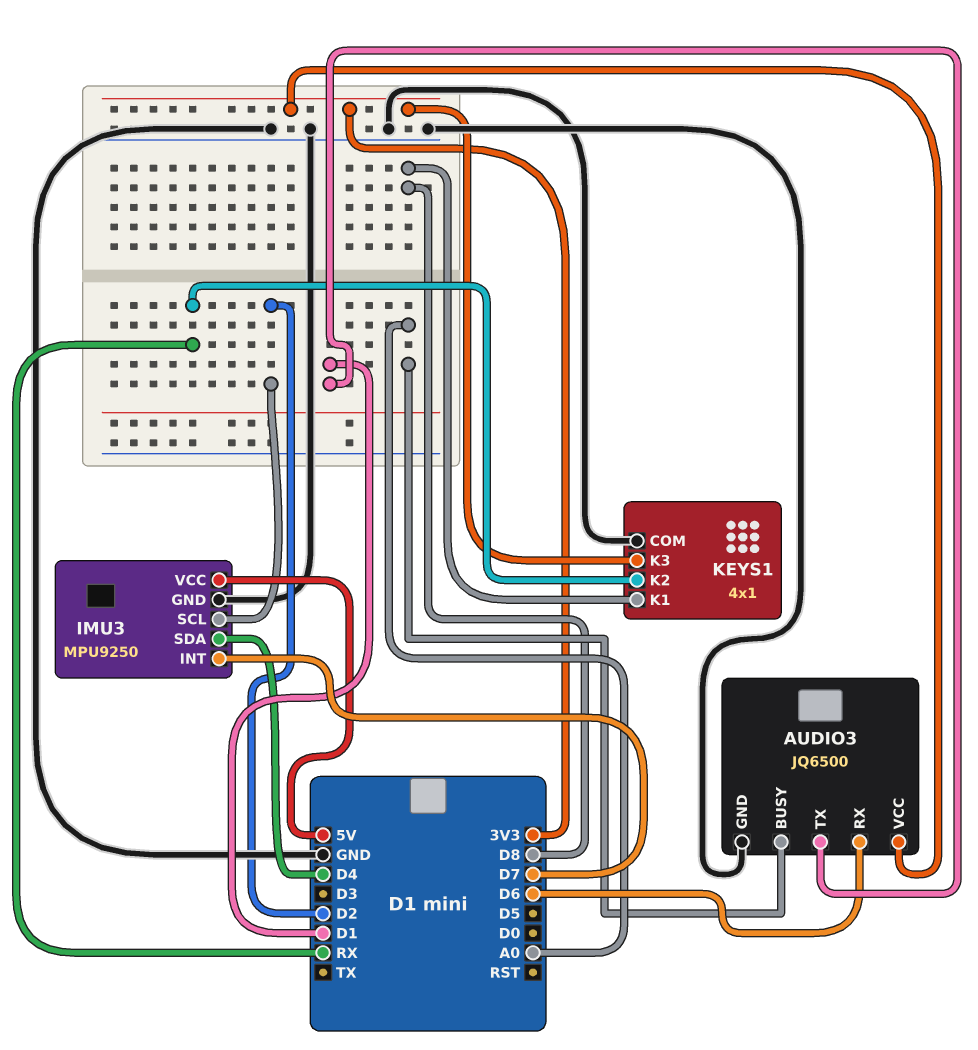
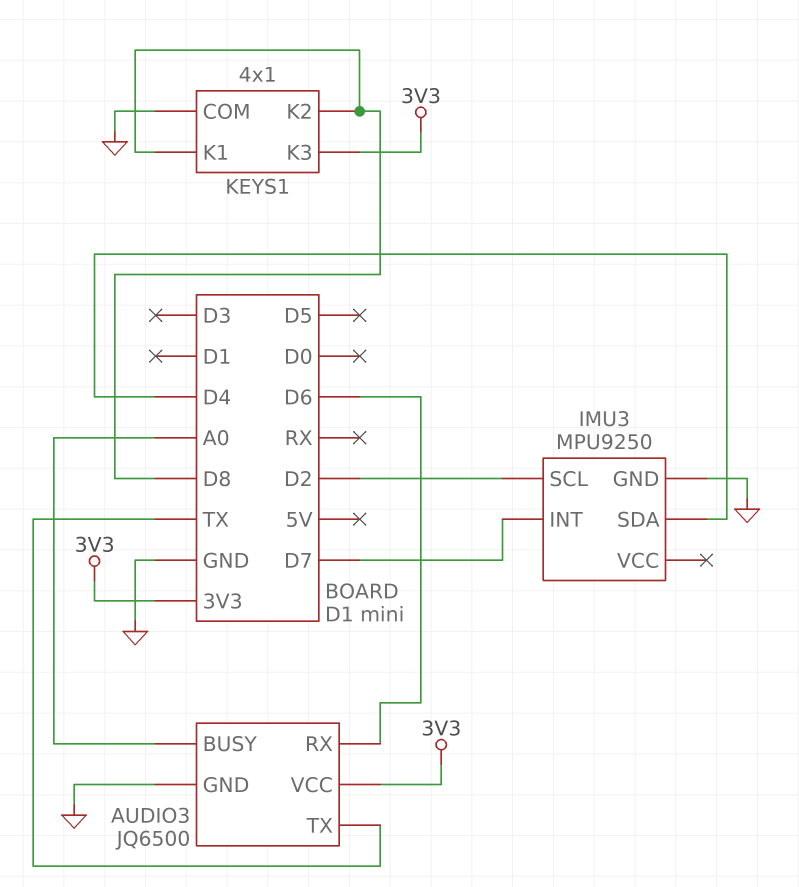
AUDIO3 pin TX: D1 -> TX
IMU3 pin VCC: 5V -> none
KEYS1 pin K2: RX -> D8

